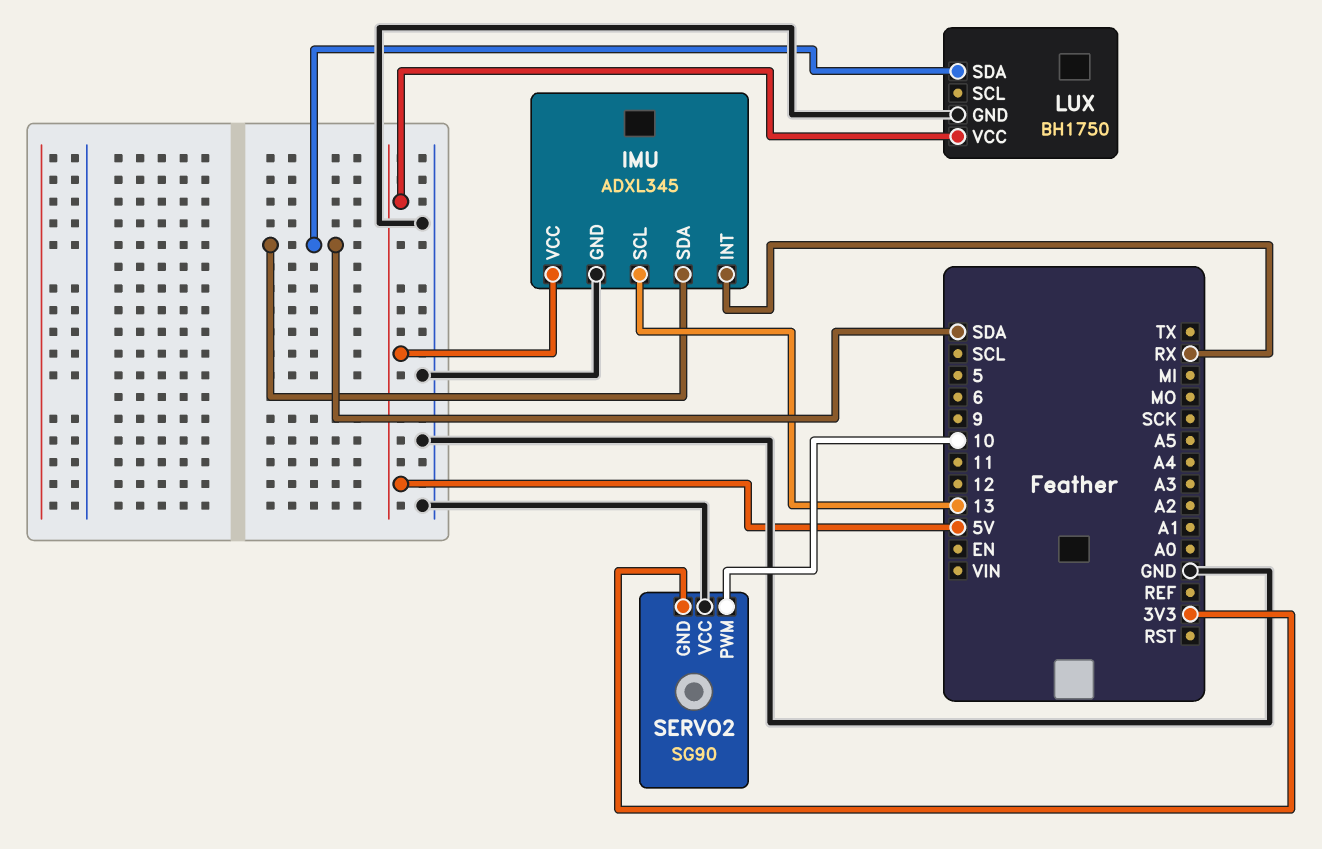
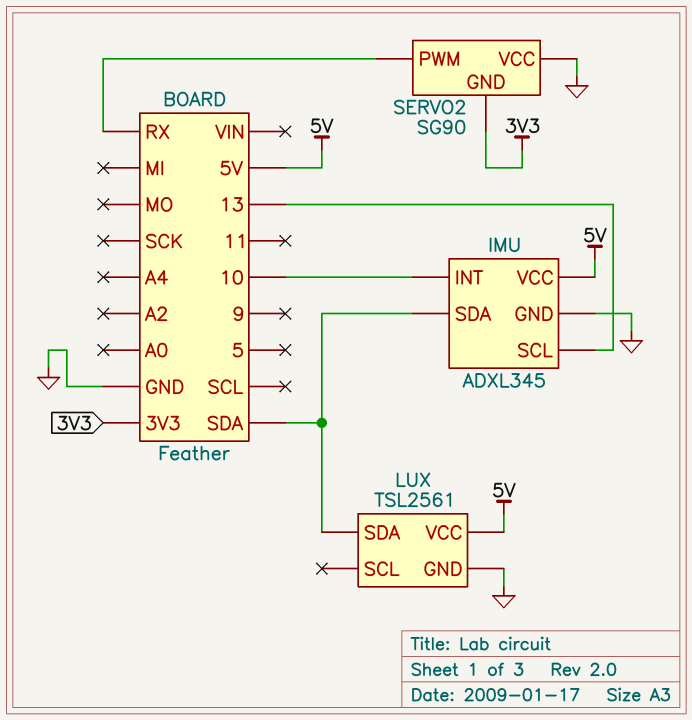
IMU pin INT: RX -> 10
LUX: BH1750 -> TSL2561
SERVO2 pin PWM: 10 -> RX

